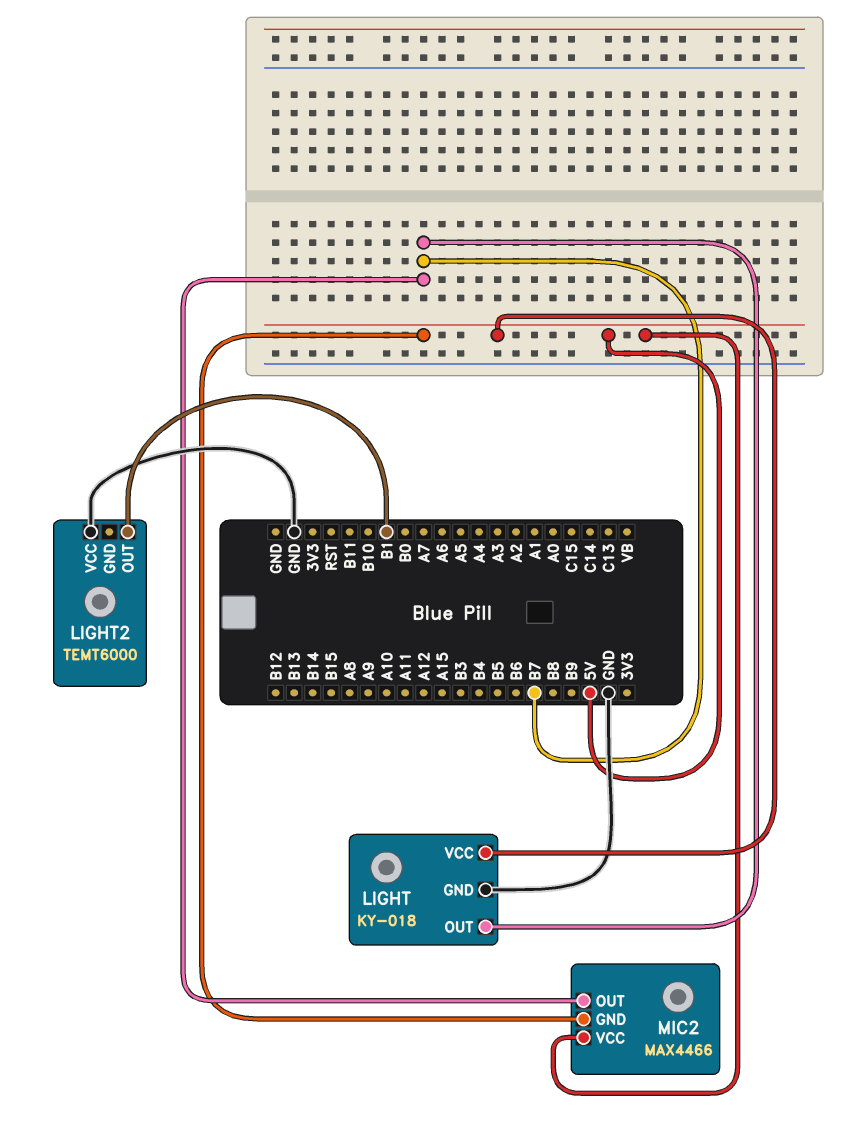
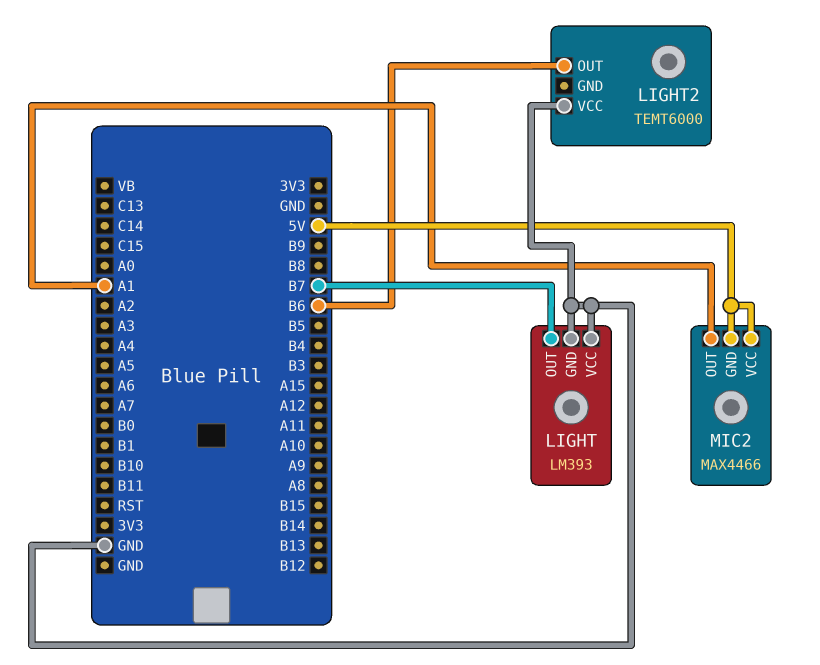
LIGHT: KY-018 -> LM393
LIGHT pin VCC: 5V -> GND
LIGHT2 pin OUT: B1 -> B6
MIC2 pin OUT: B7 -> A1

